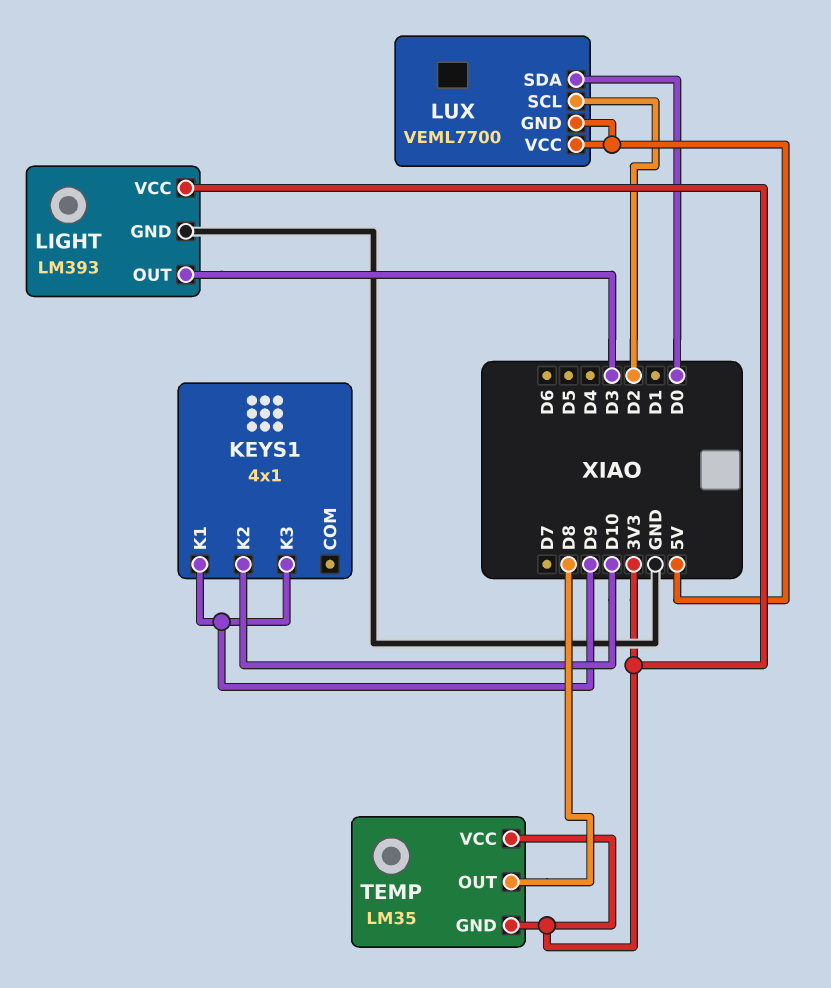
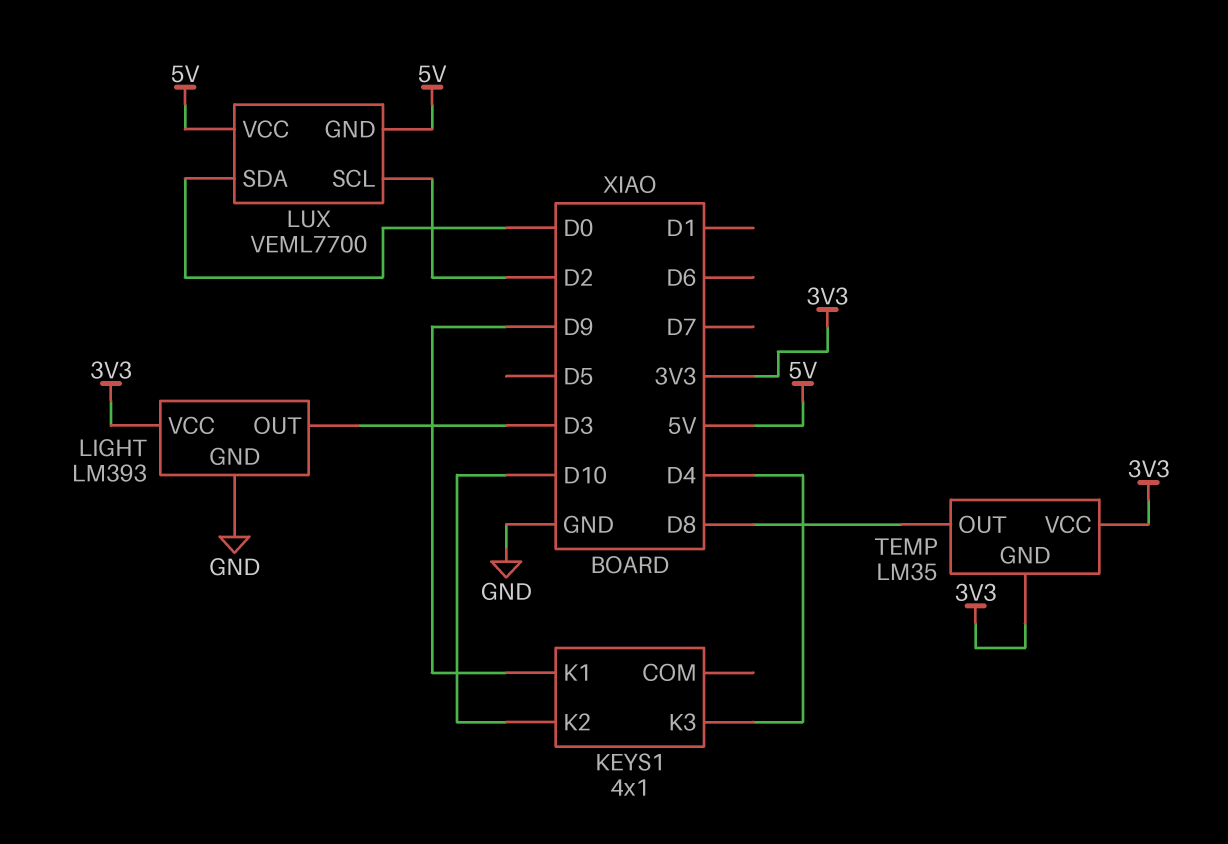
KEYS1 pin K3: D9 -> D4

